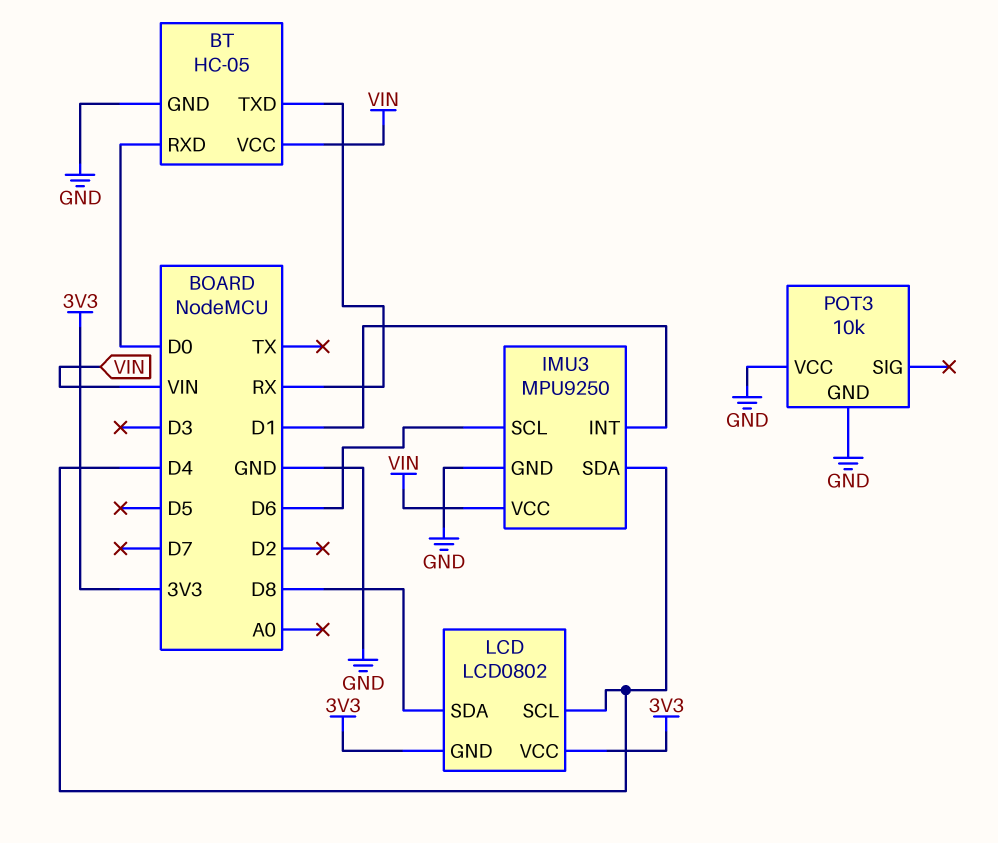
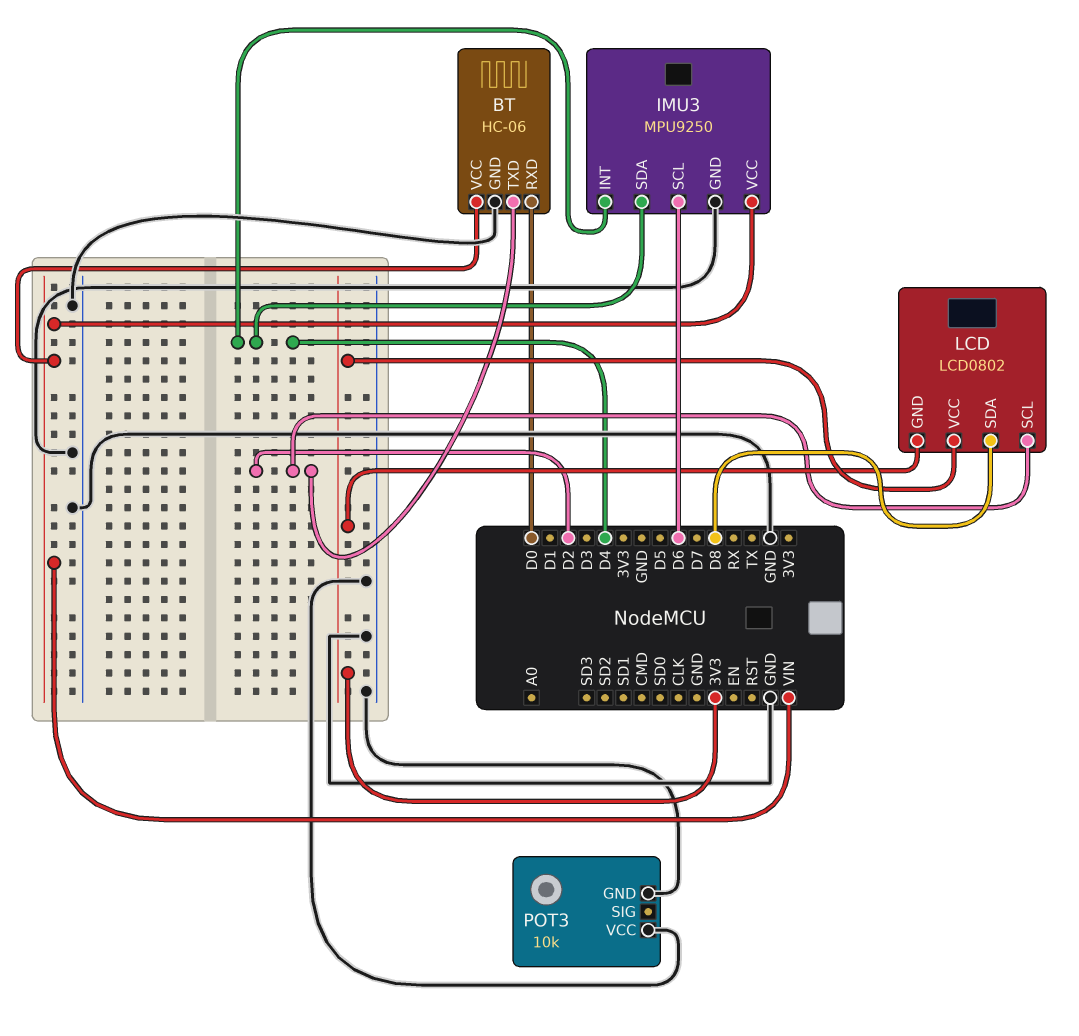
BT: HC-05 -> HC-06
BT pin TXD: RX -> D2
IMU3 pin INT: D1 -> D4
LCD pin SCL: D4 -> D2

